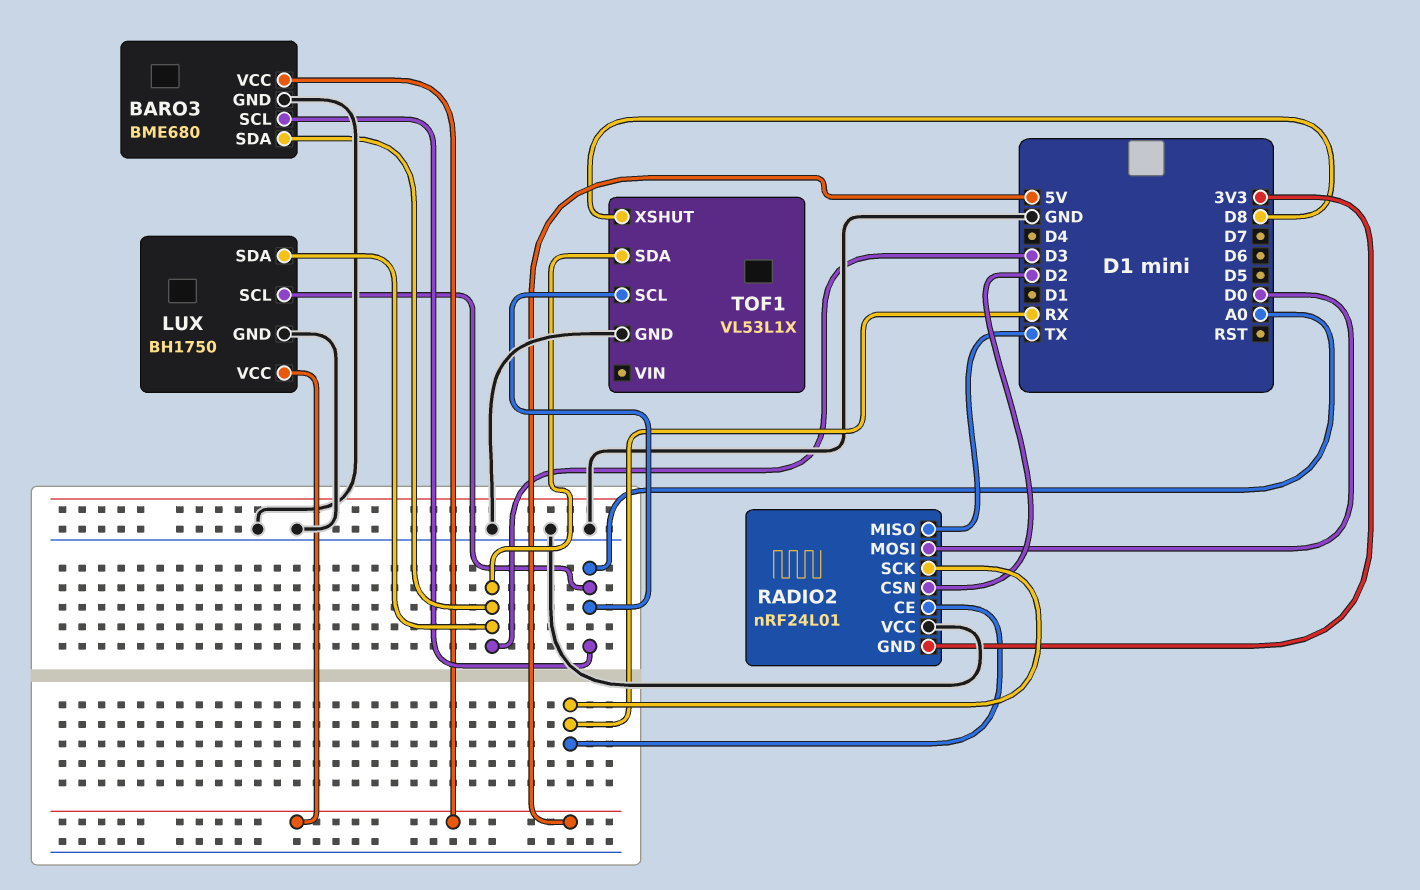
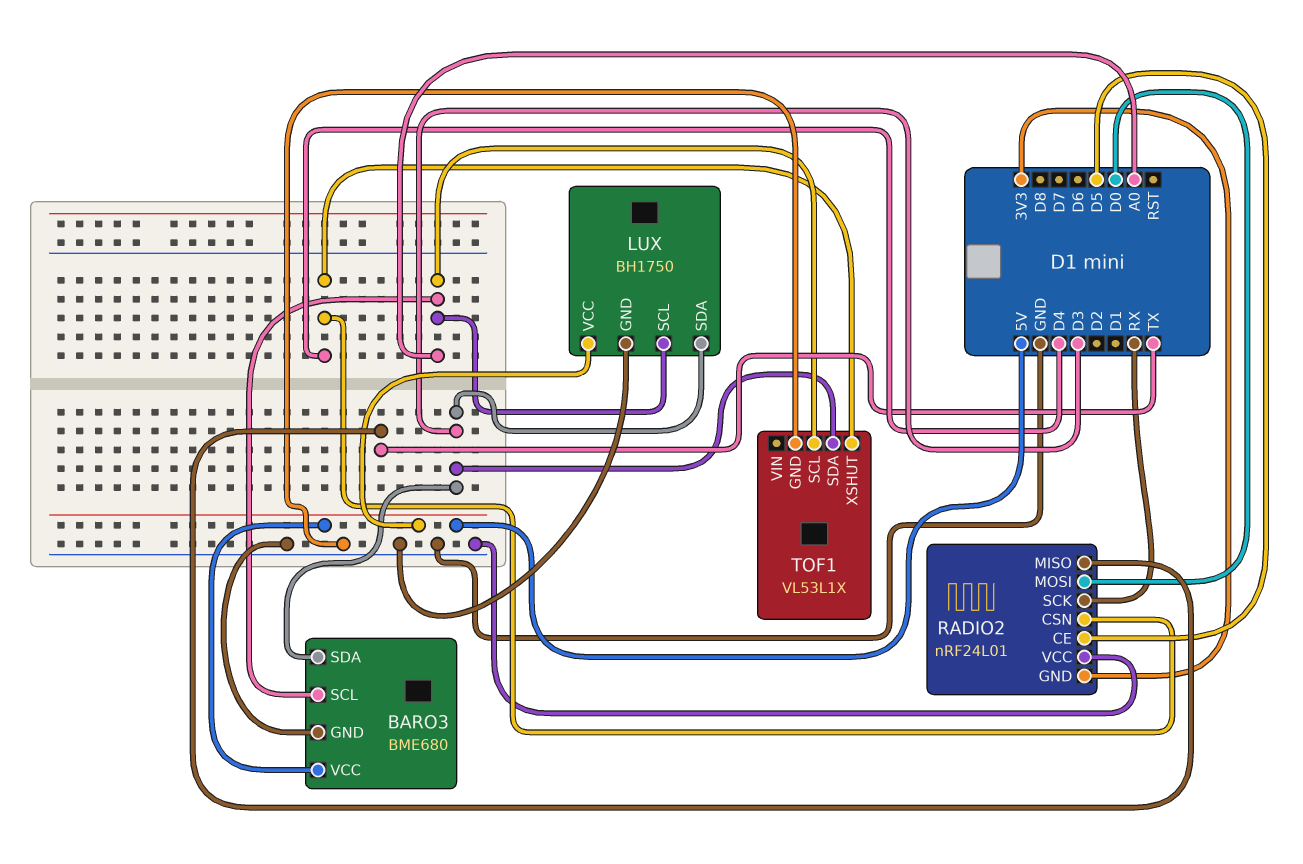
RADIO2 pin CE: RX -> D5
RADIO2 pin CSN: D2 -> D4
TOF1 pin XSHUT: D8 -> D4

